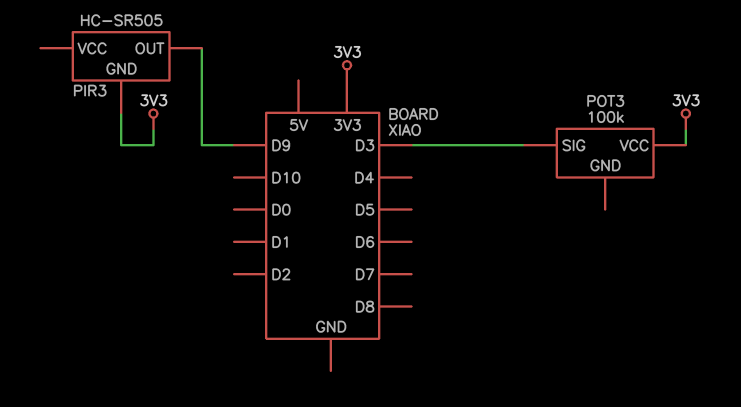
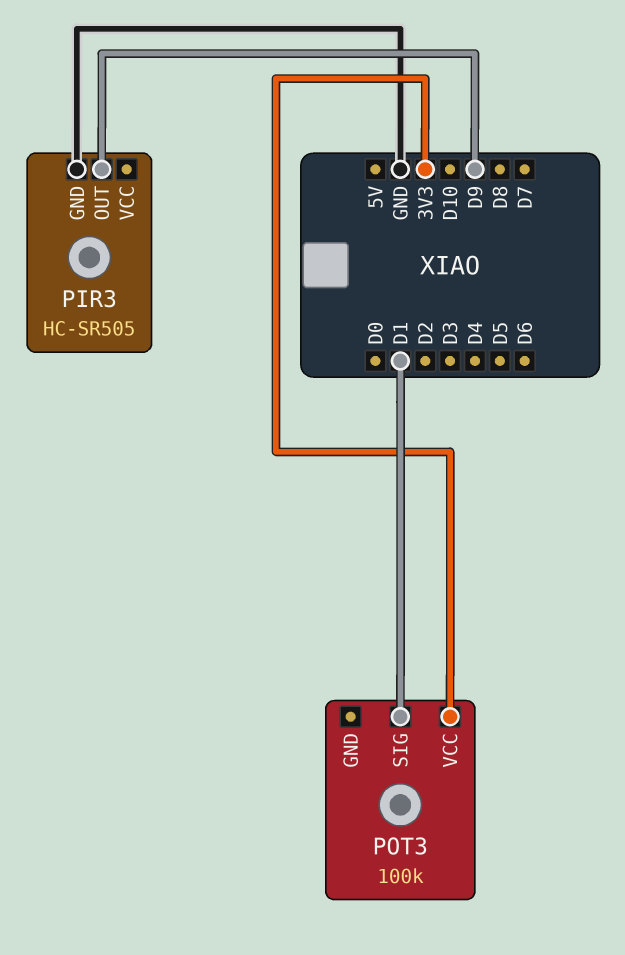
PIR3 pin GND: 3V3 -> GND
POT3 pin SIG: D3 -> D1

